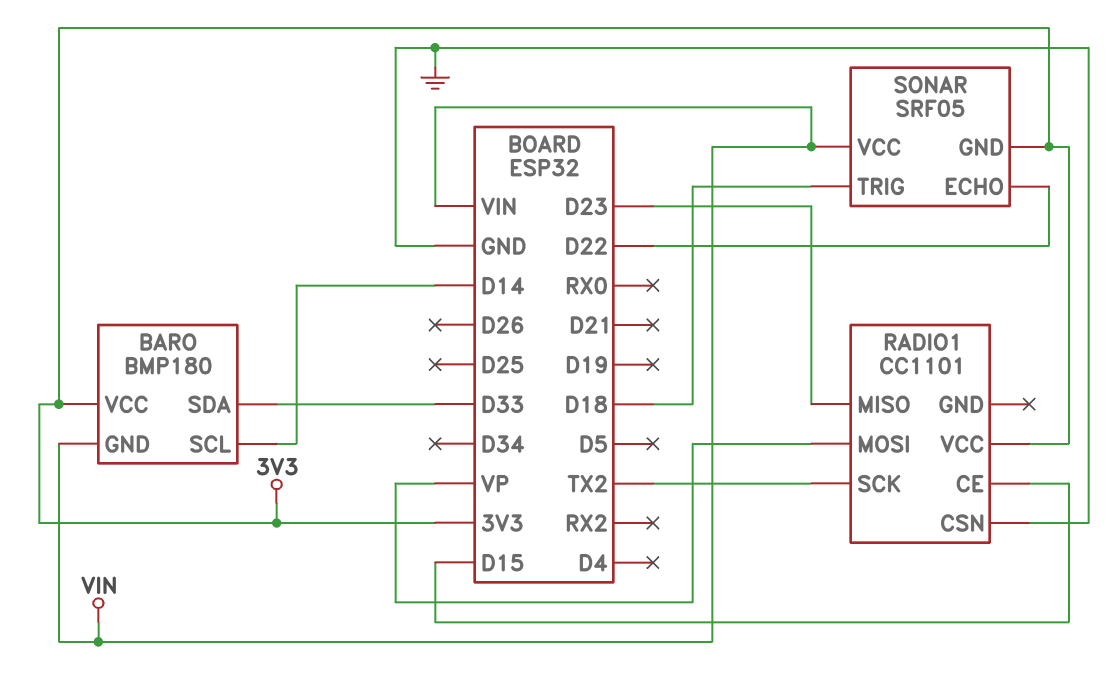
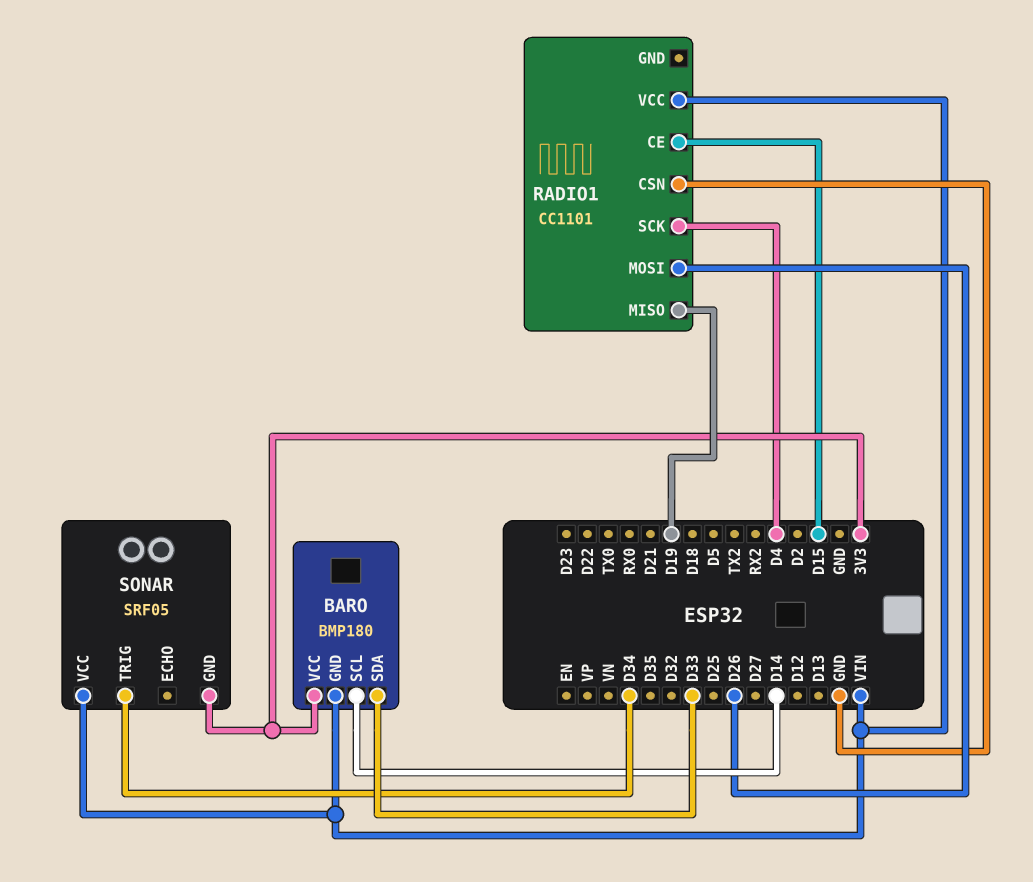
RADIO1 pin MISO: D23 -> D19
RADIO1 pin MOSI: VP -> D26
RADIO1 pin SCK: TX2 -> D4
RADIO1 pin VCC: 3V3 -> VIN
SONAR pin ECHO: D22 -> none
SONAR pin TRIG: D18 -> D34

